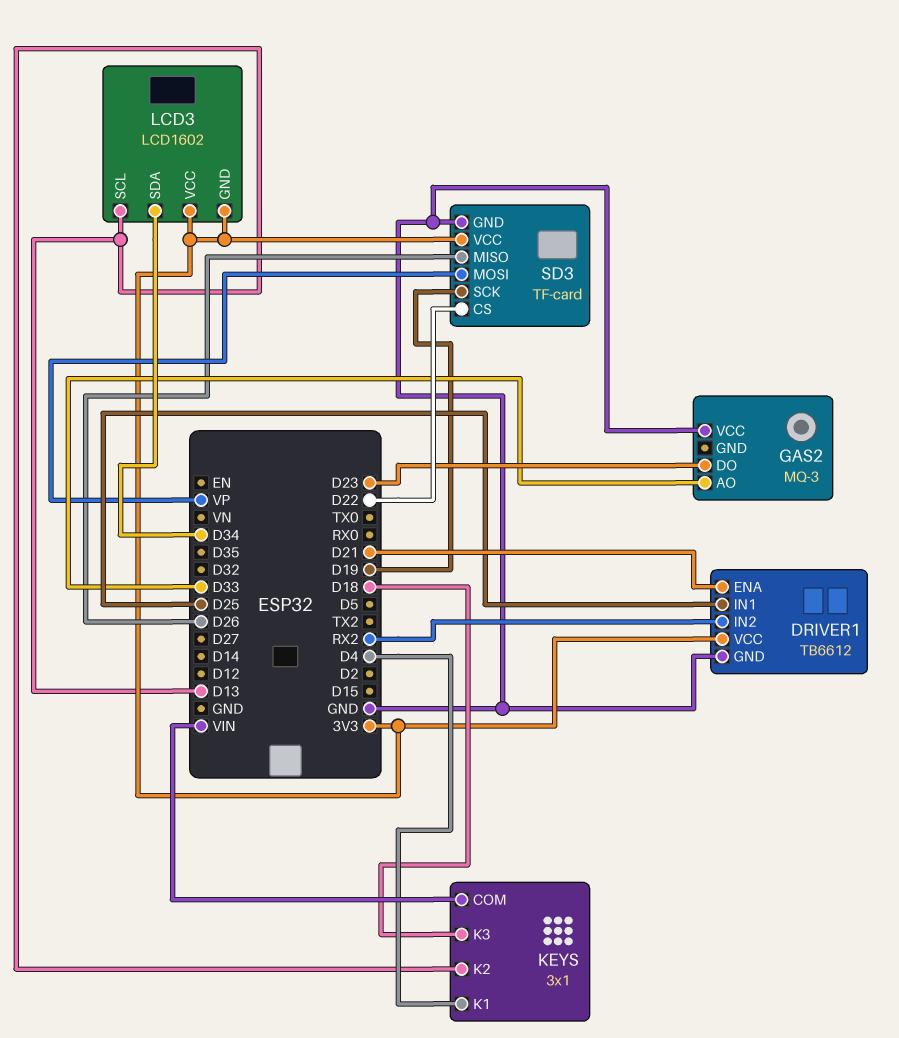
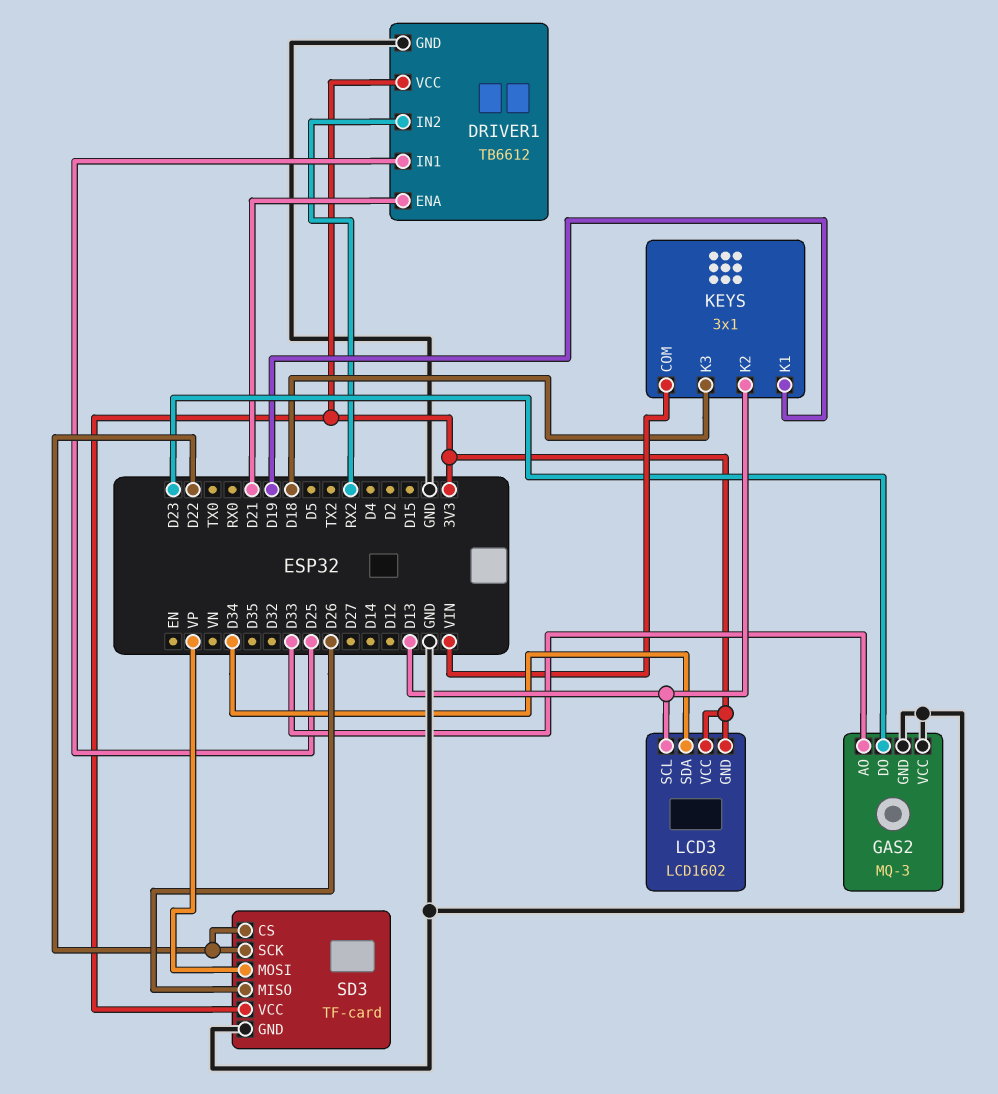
GAS2 pin GND: none -> GND
KEYS pin K1: D4 -> D19
SD3 pin SCK: D19 -> D22

